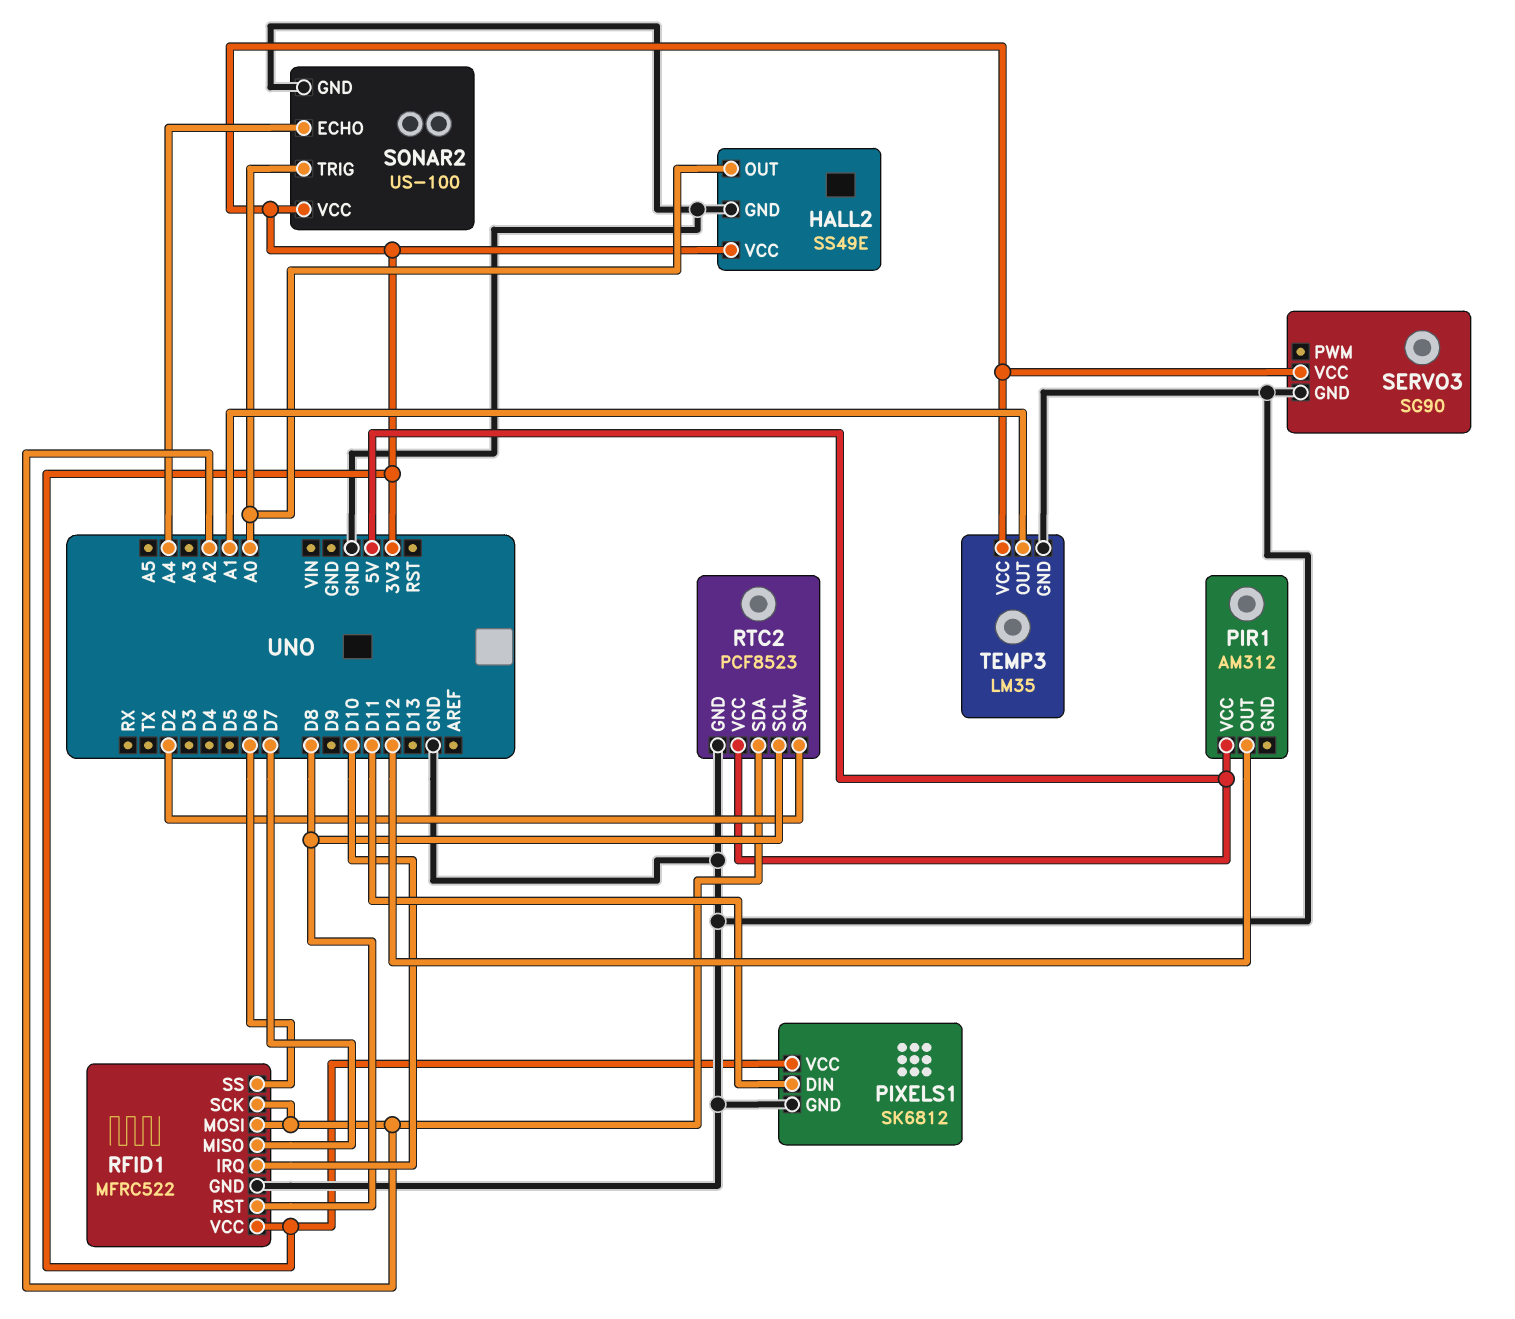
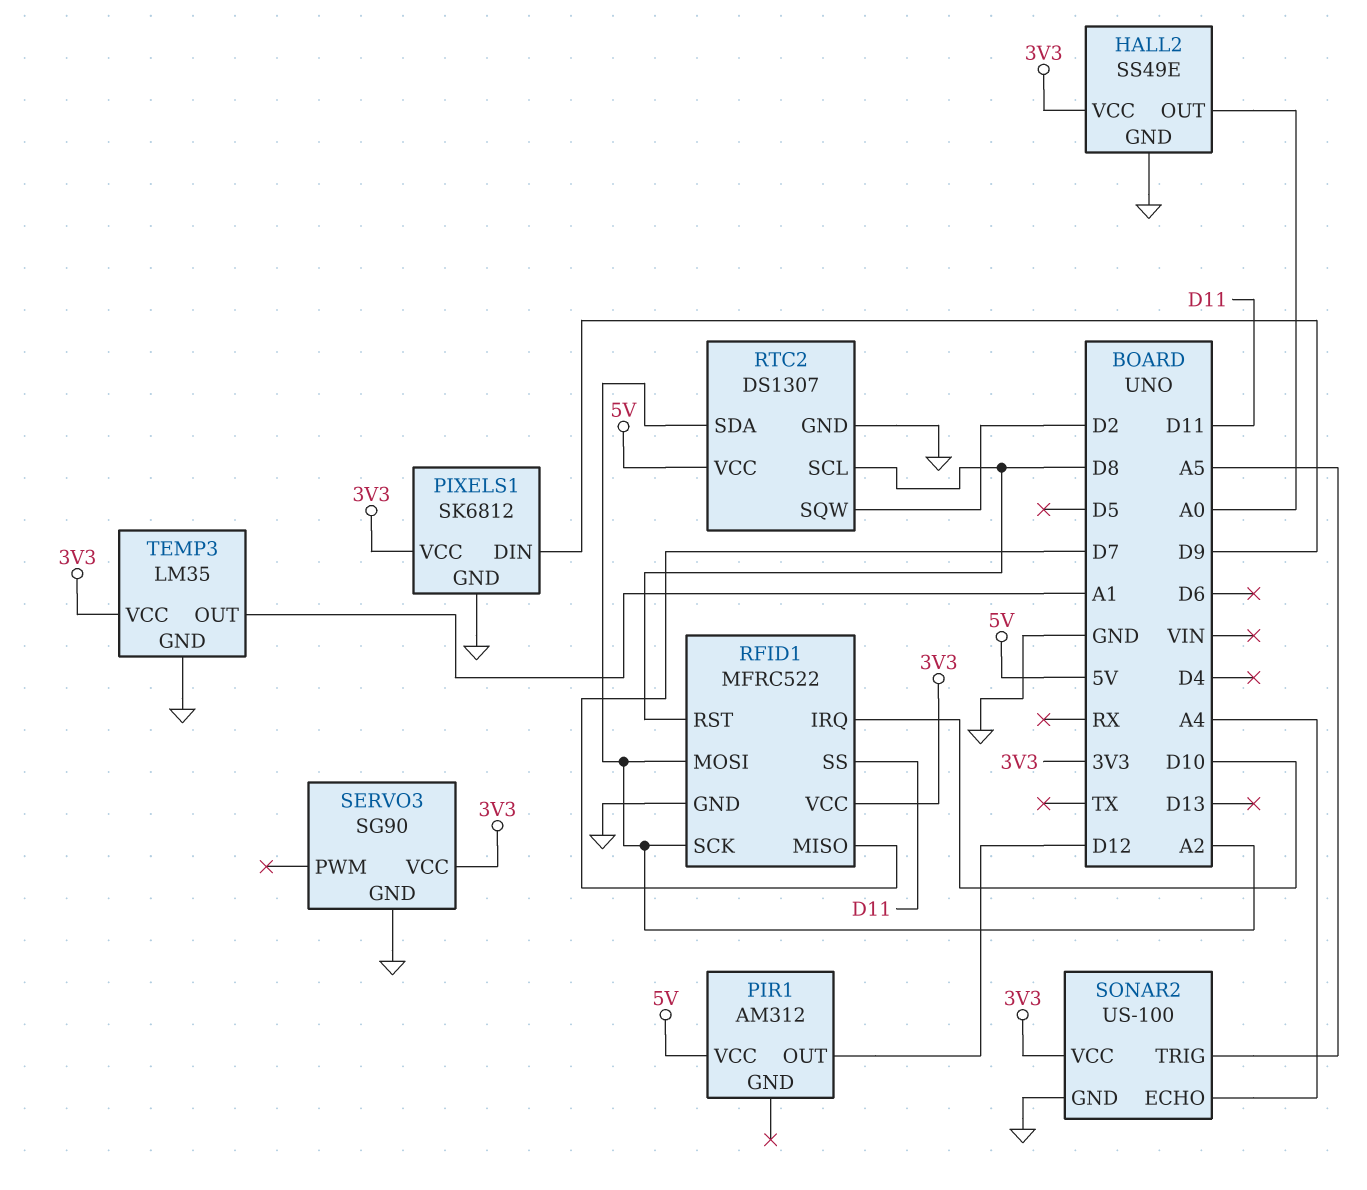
PIXELS1 pin DIN: D11 -> D9
RFID1 pin SS: D6 -> D11
RTC2: PCF8523 -> DS1307
SONAR2 pin TRIG: A0 -> A5

